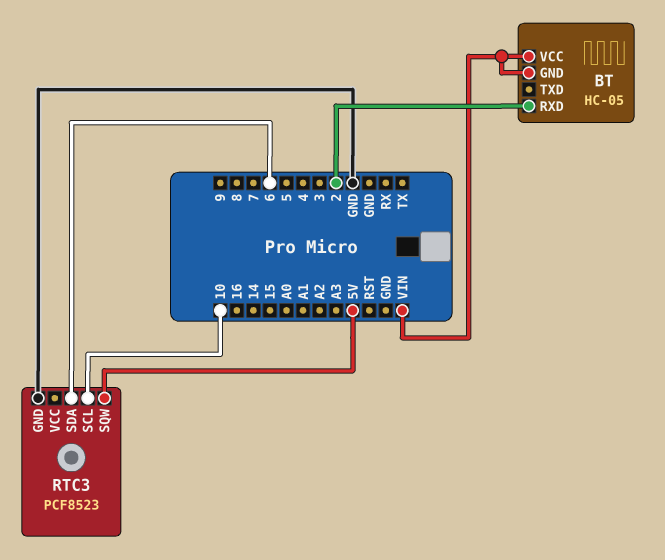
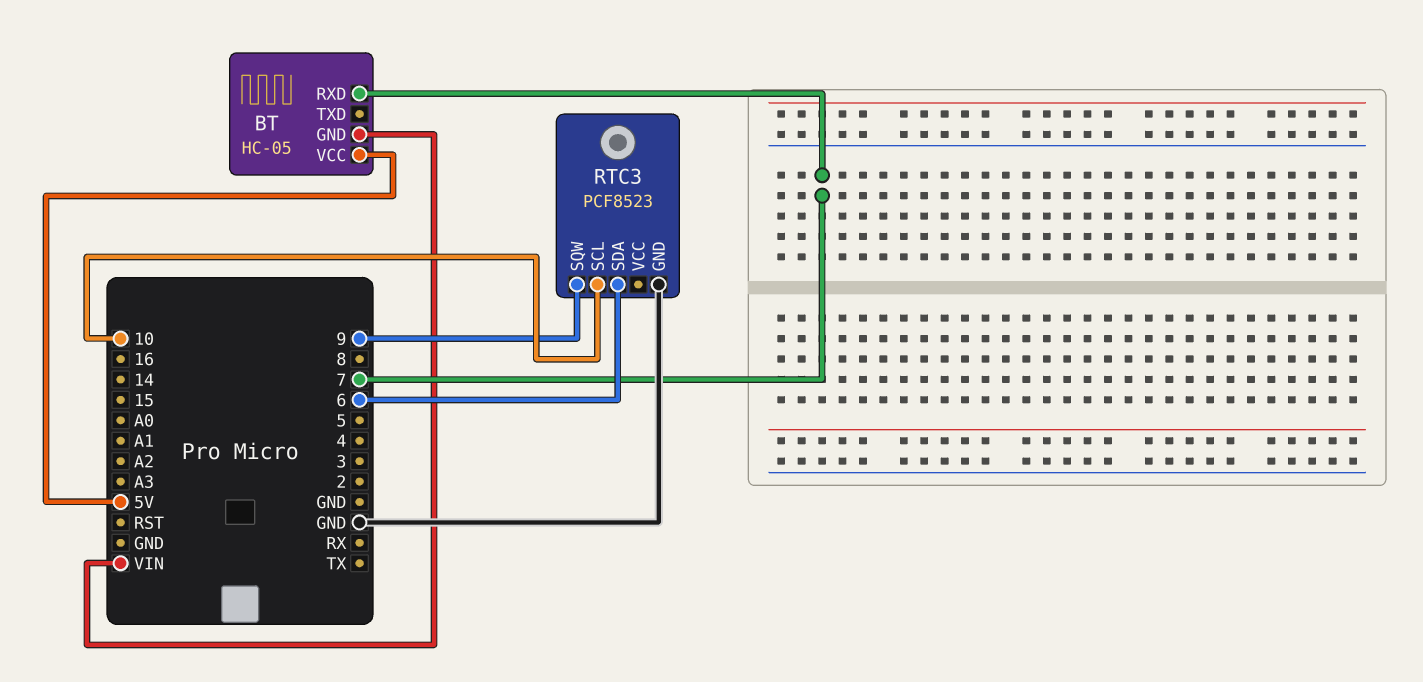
BT pin RXD: 2 -> 7
BT pin VCC: VIN -> 5V
RTC3 pin SQW: 5V -> 9

